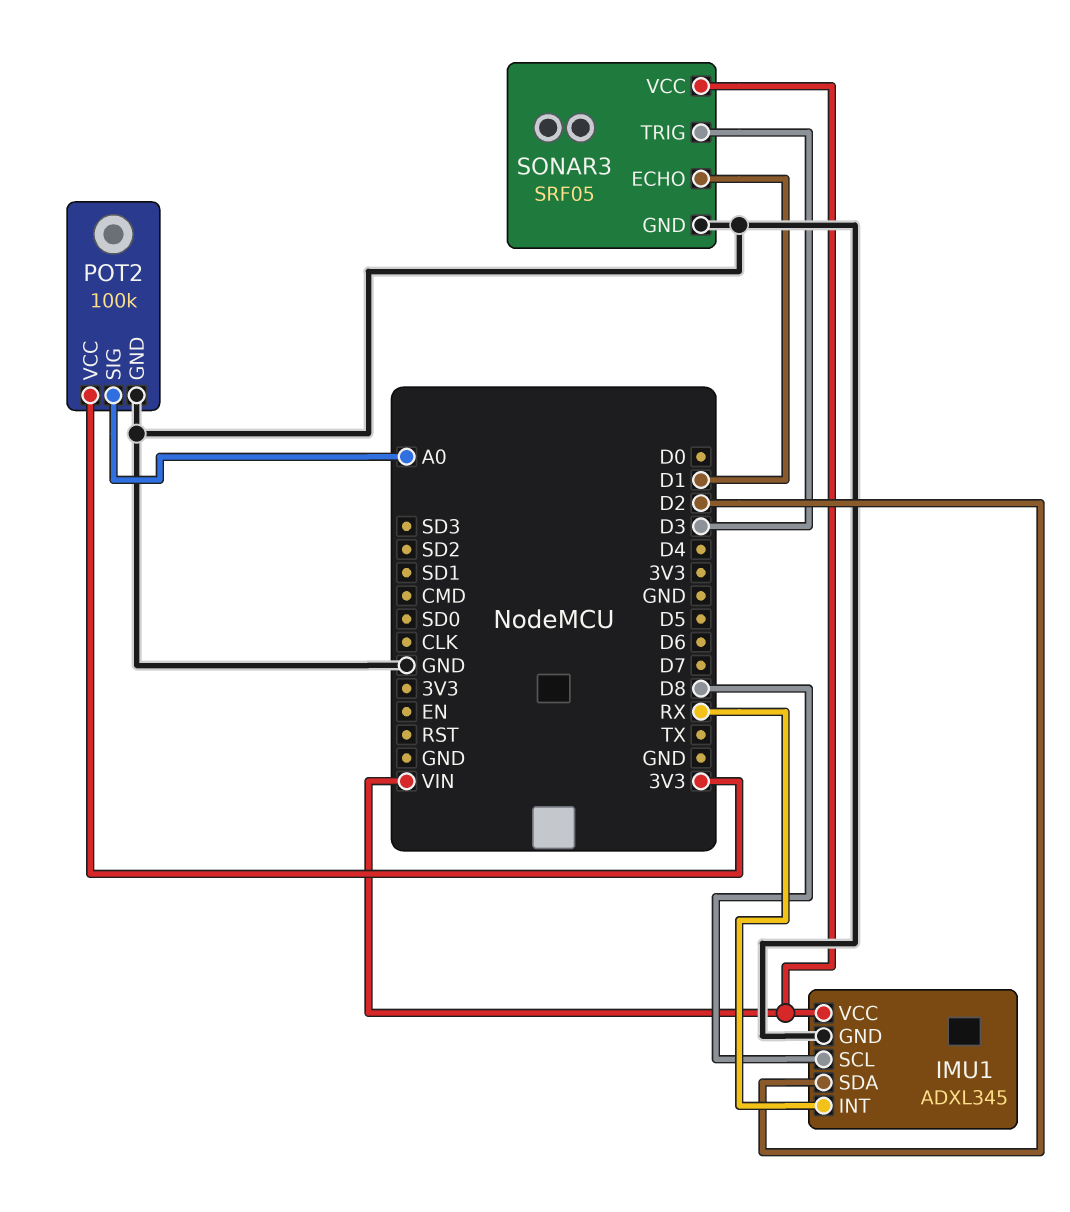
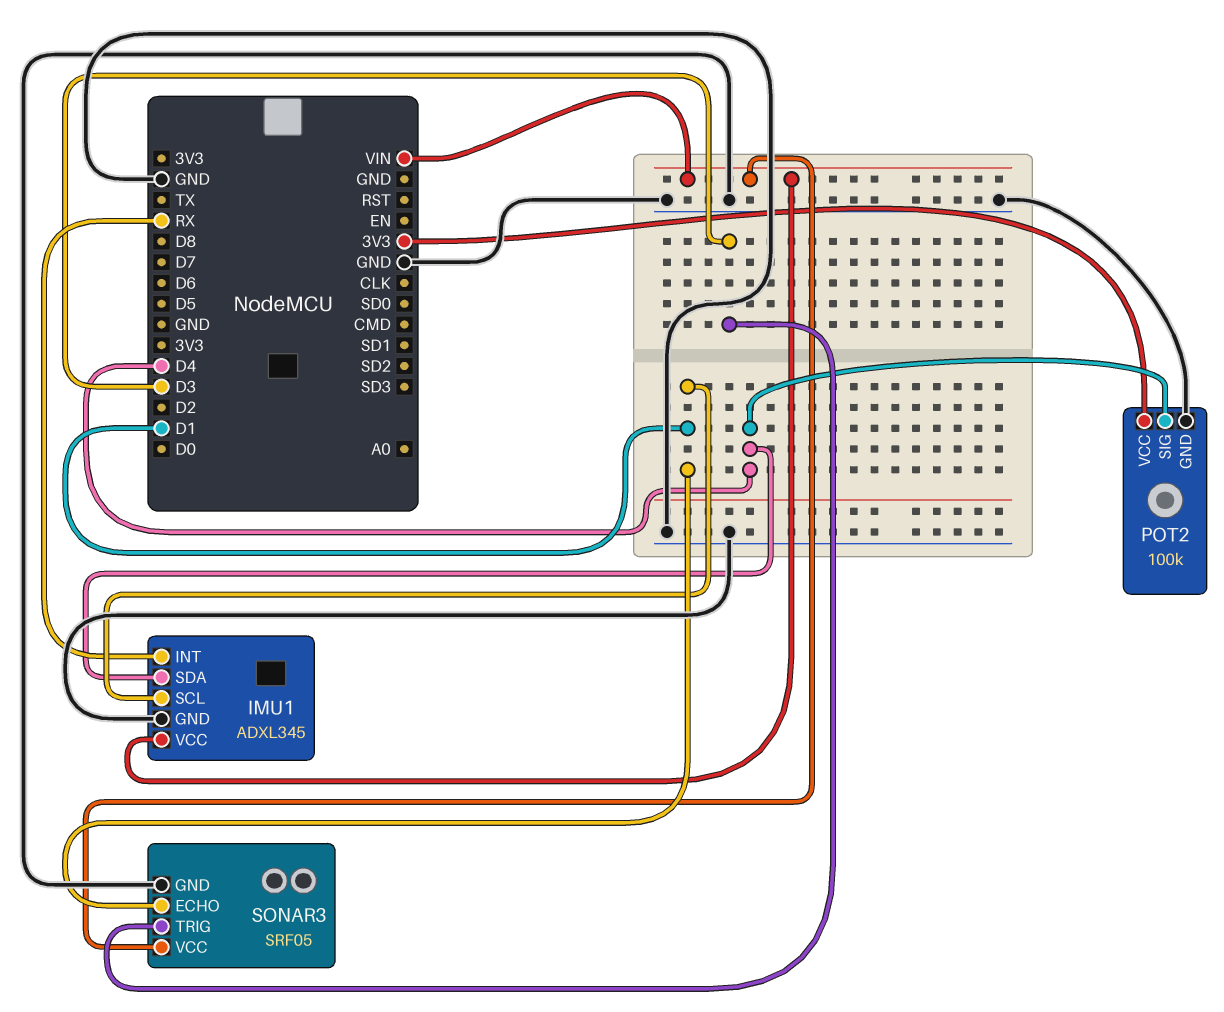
IMU1 pin SCL: D8 -> D1
IMU1 pin SDA: D2 -> D4
POT2 pin SIG: A0 -> D4

